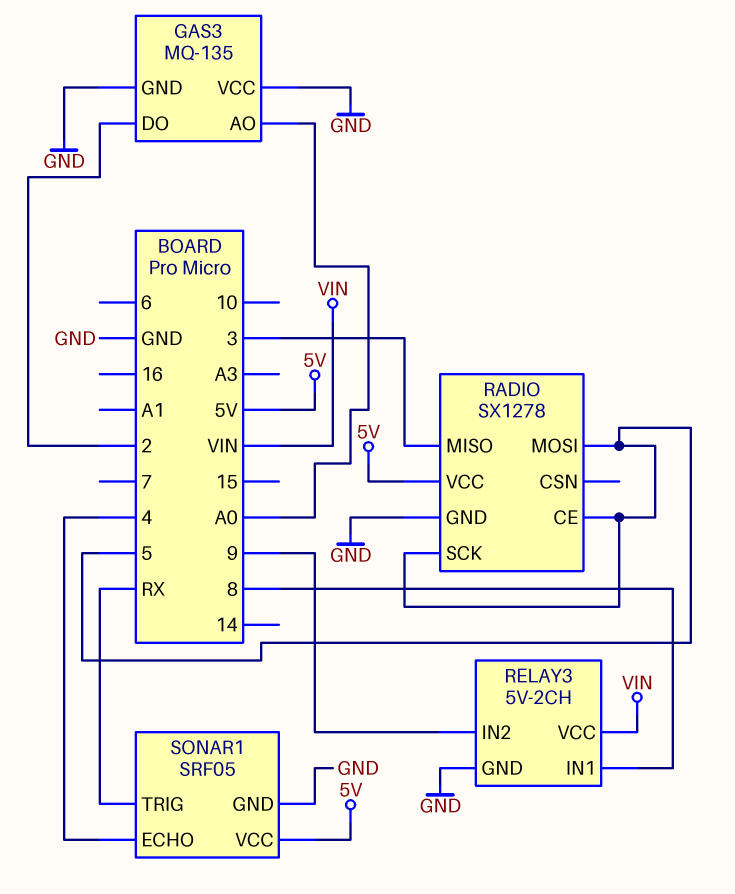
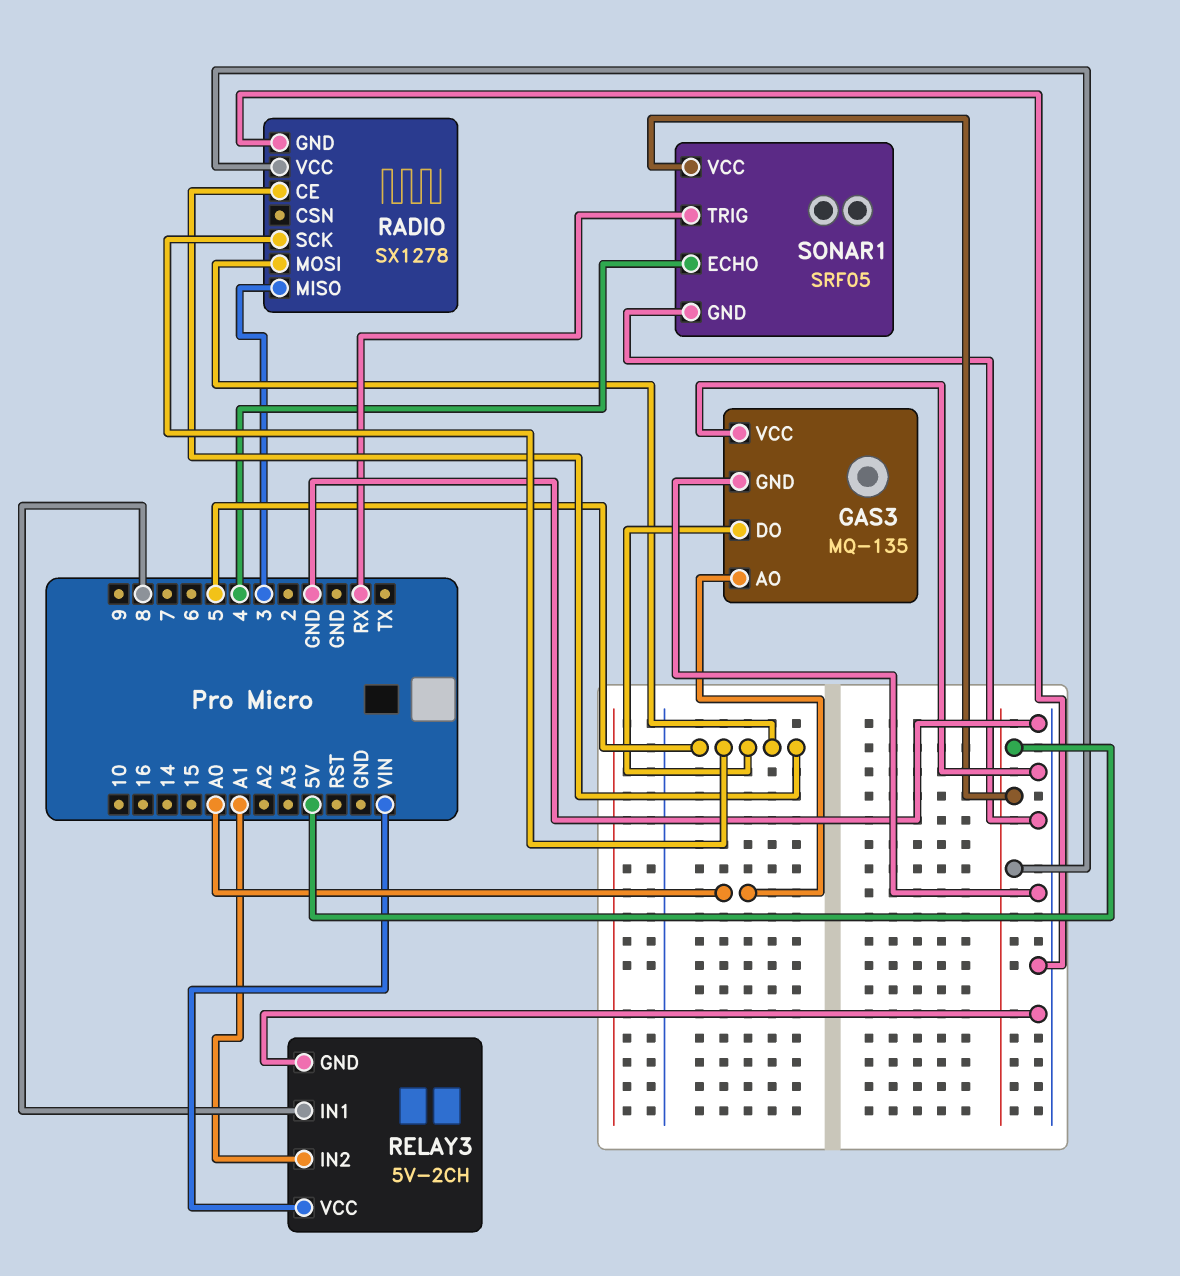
GAS3 pin DO: 2 -> 5
RELAY3 pin IN2: 9 -> A1

